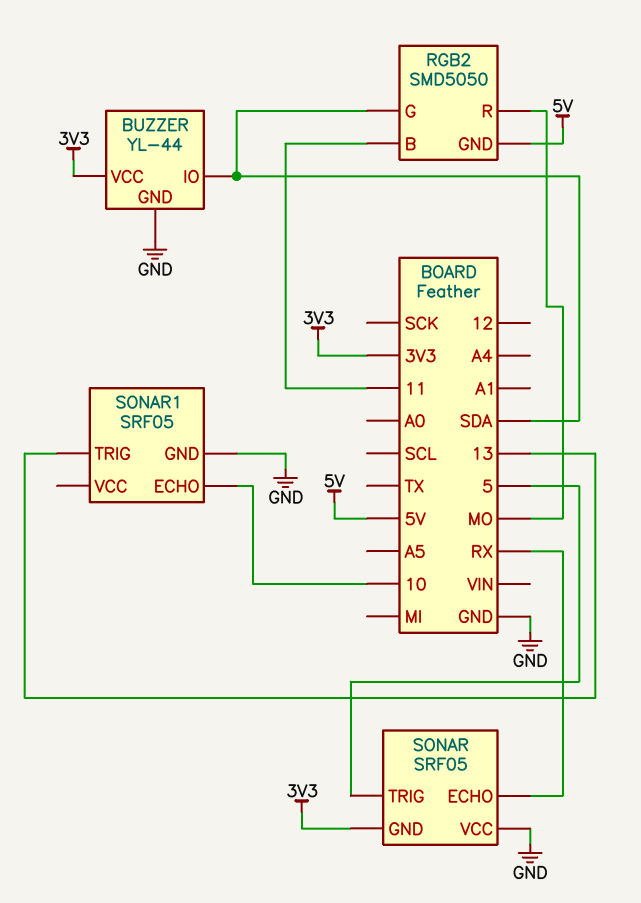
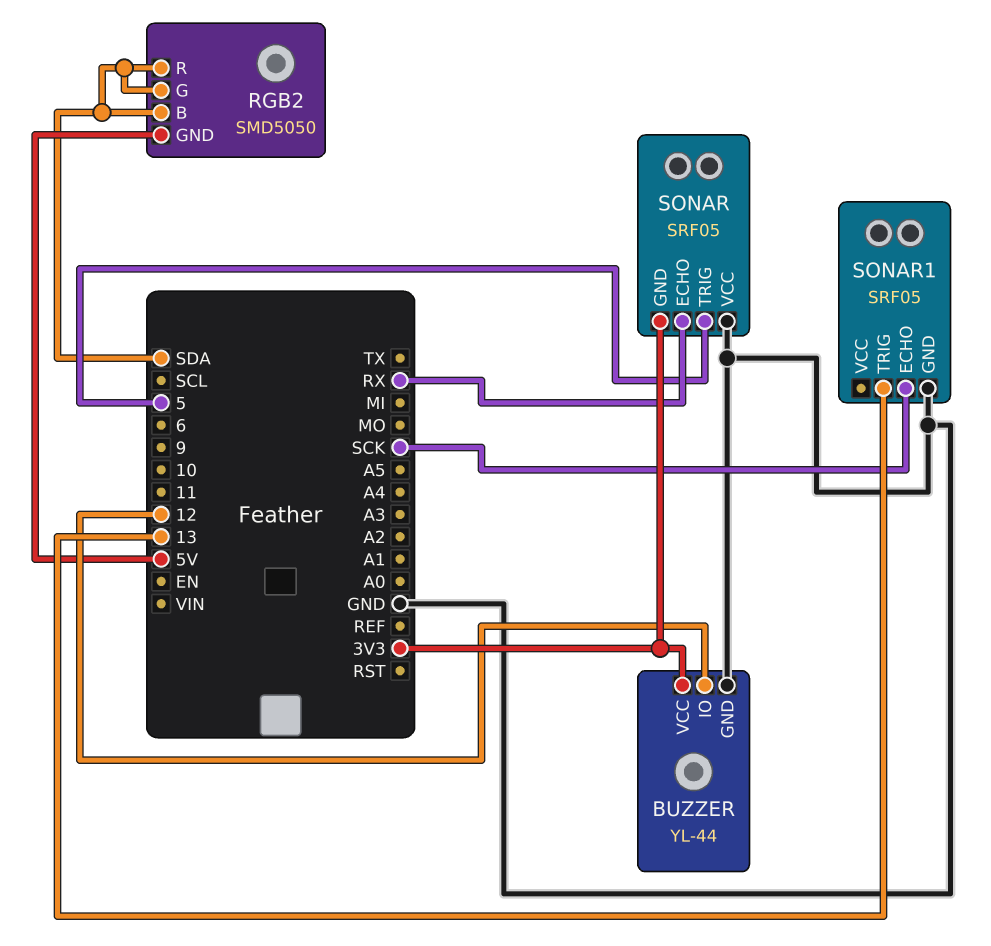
BUZZER pin IO: SDA -> 12
RGB2 pin B: 11 -> SDA
RGB2 pin R: MO -> SDA
SONAR1 pin ECHO: 10 -> SCK

